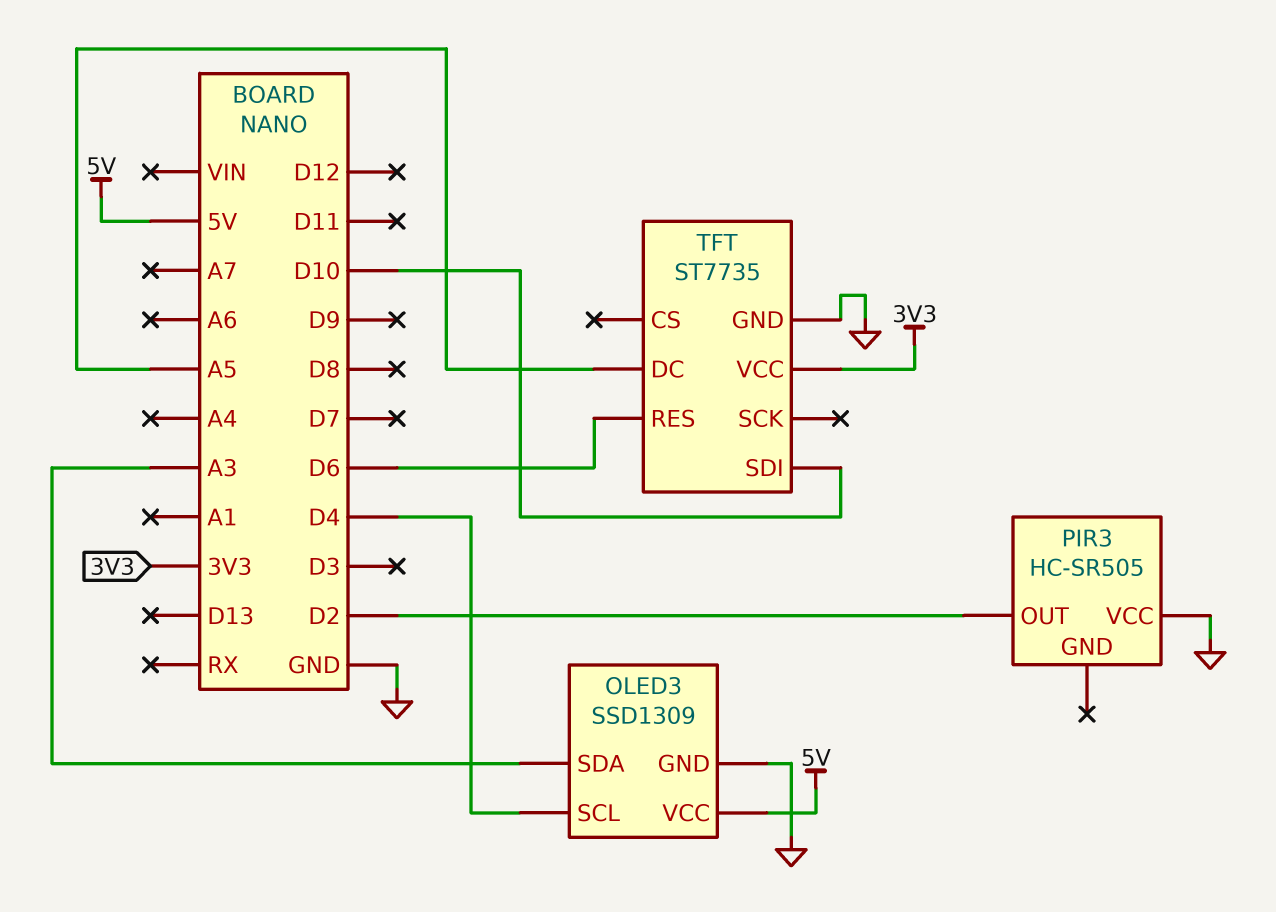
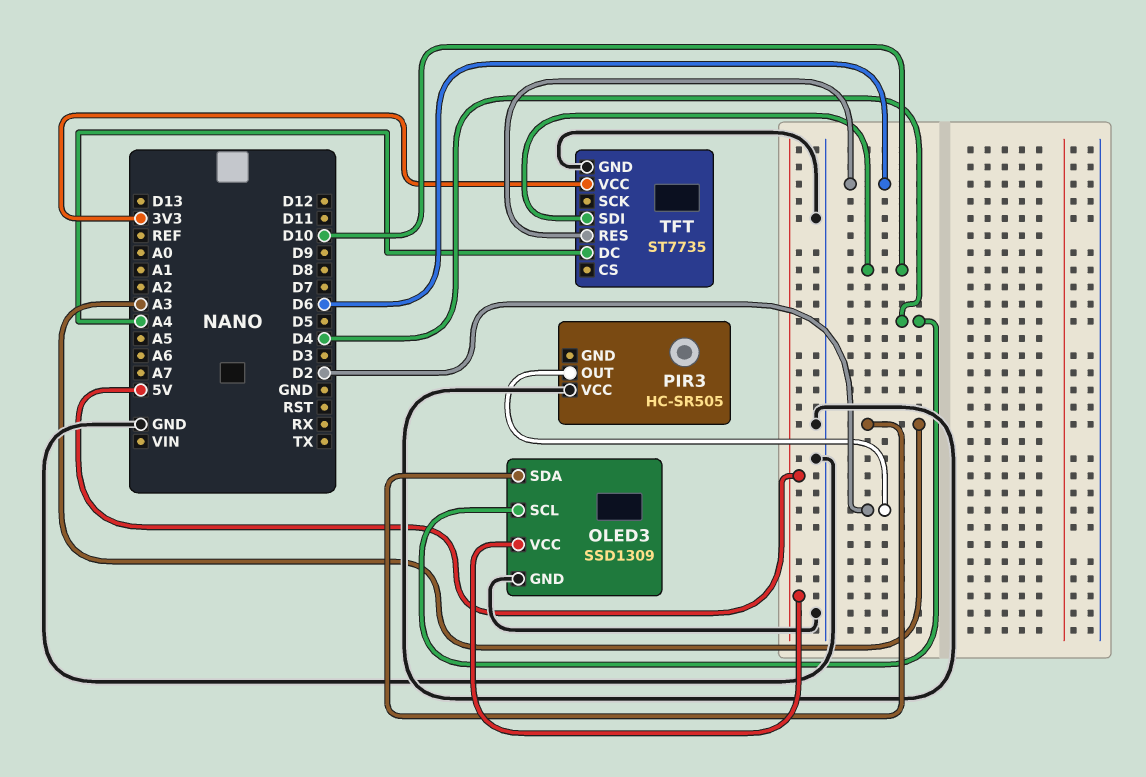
TFT pin DC: A5 -> A4

